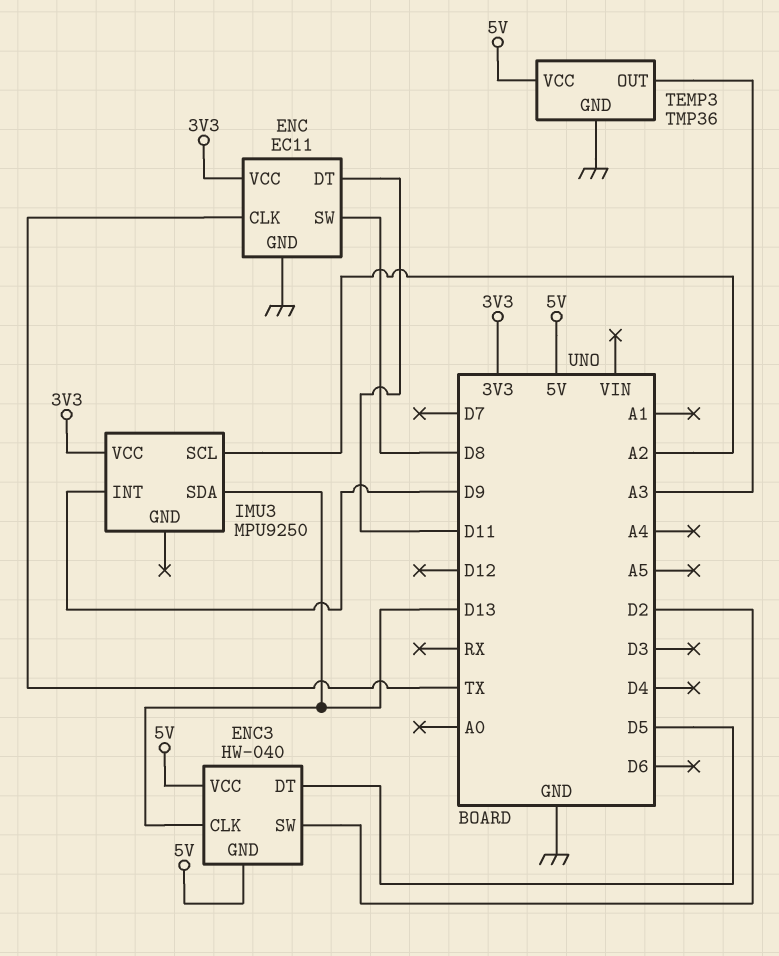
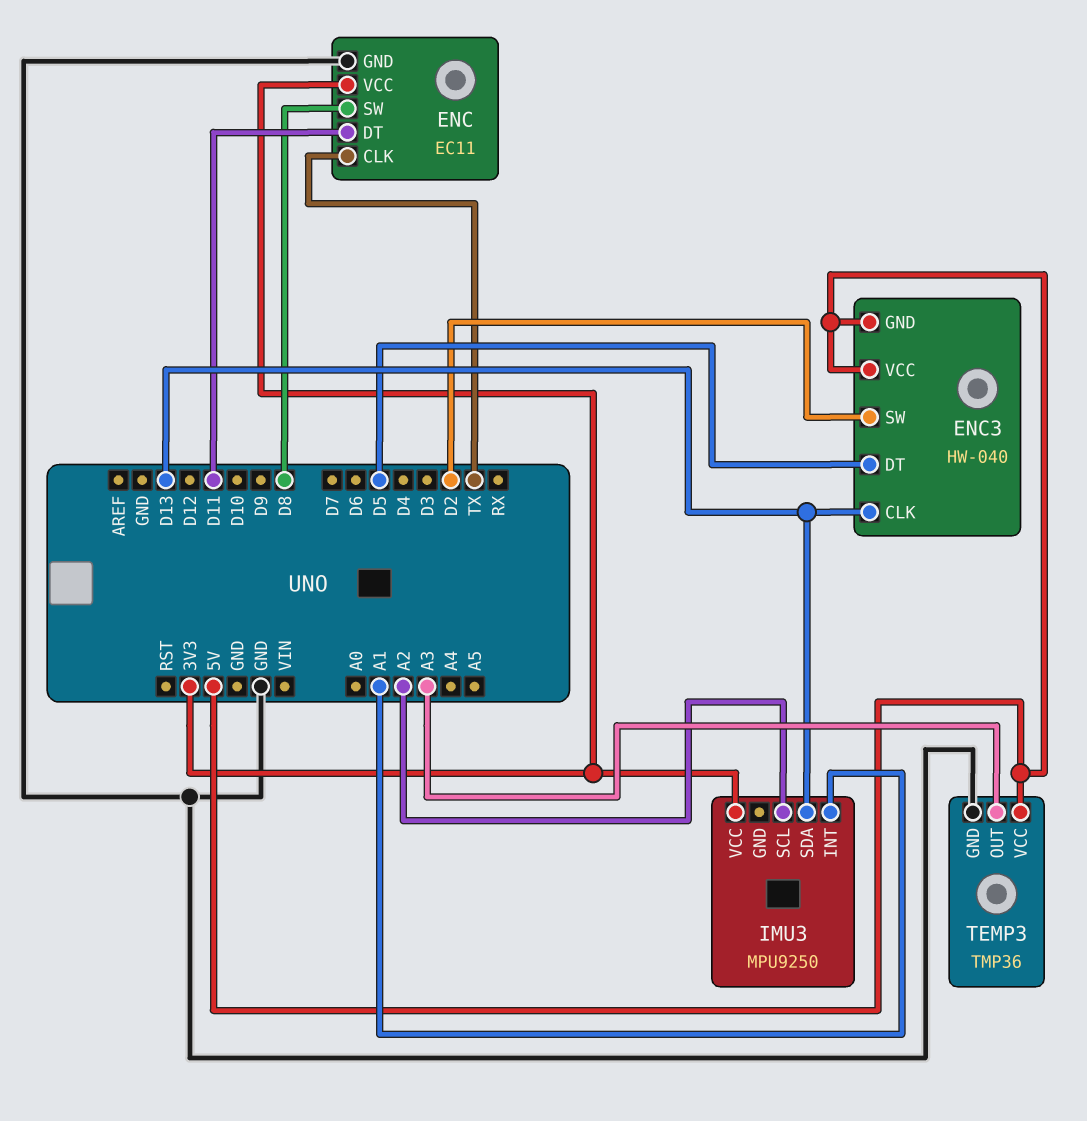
IMU3 pin INT: D9 -> A1

